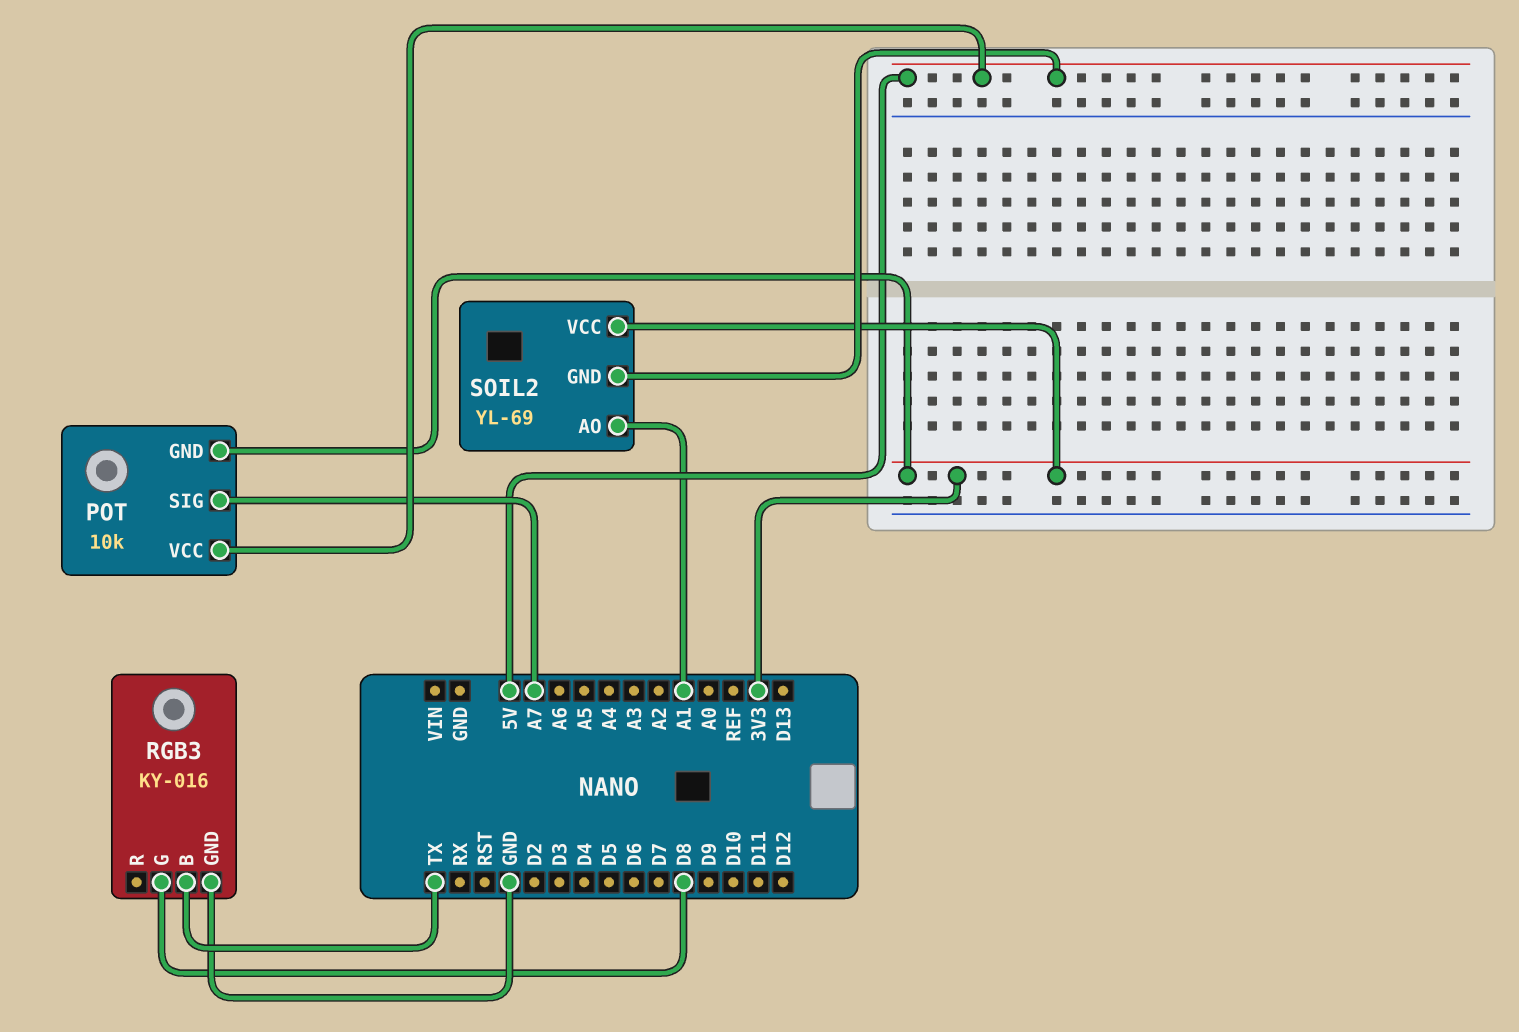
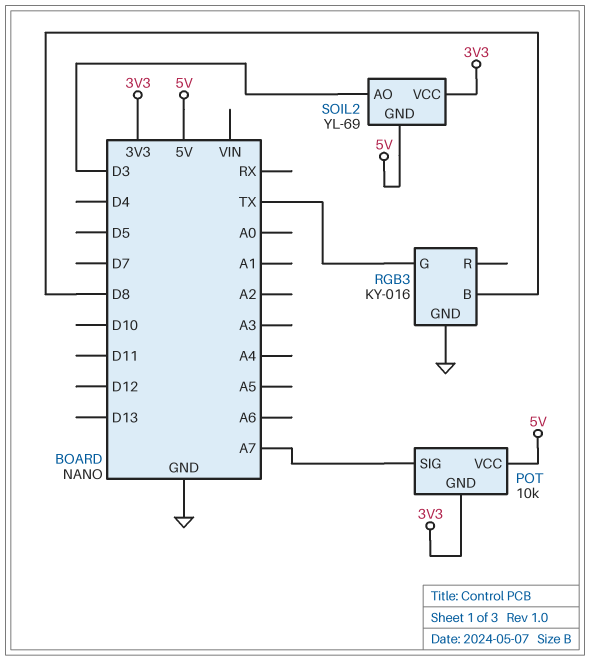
RGB3 pin B: TX -> D8
RGB3 pin G: D8 -> TX
SOIL2 pin AO: A1 -> D3

